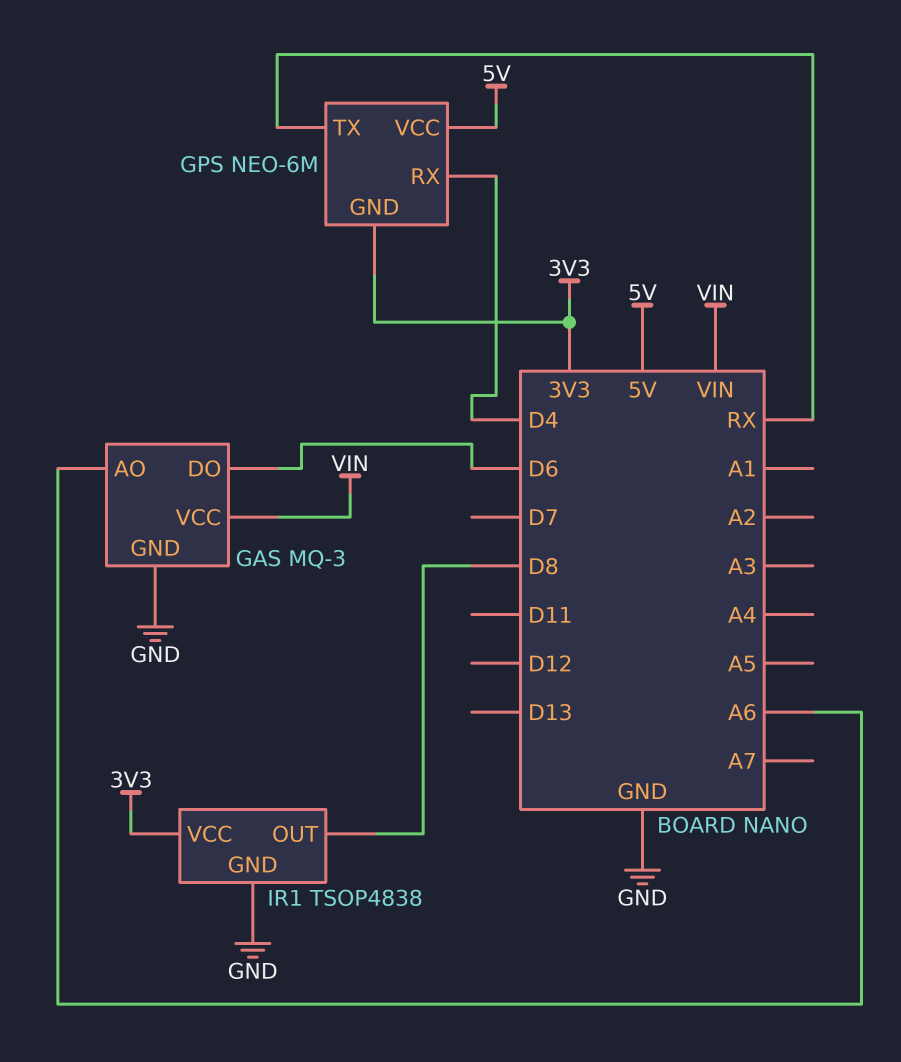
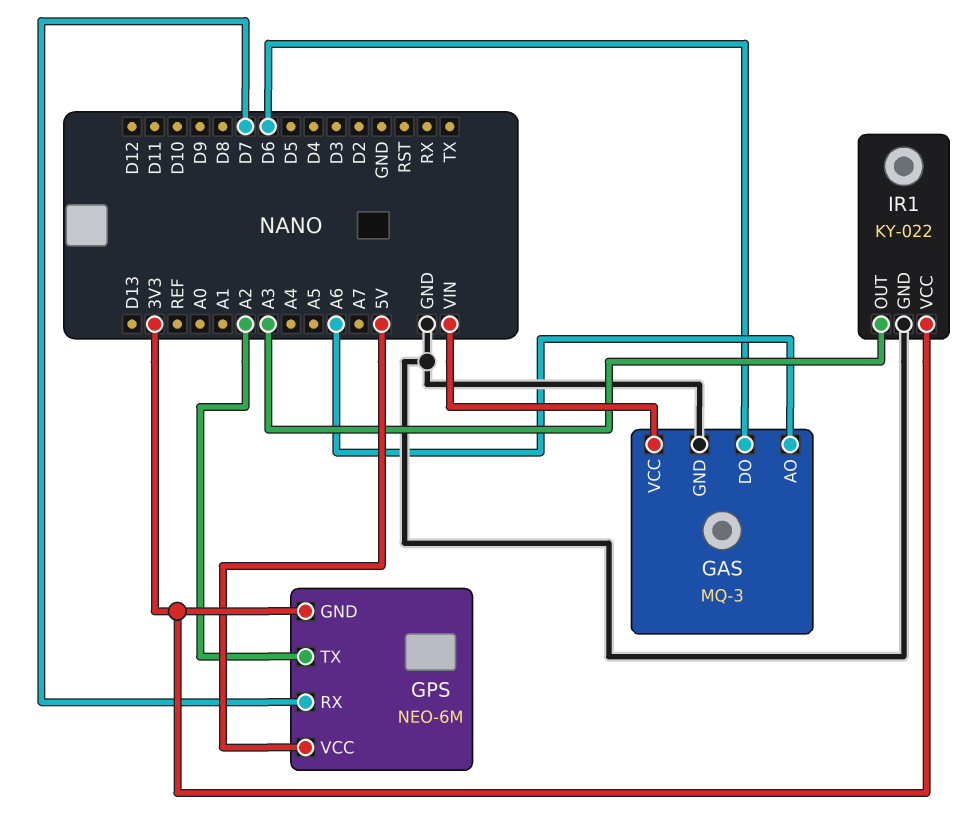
GPS pin RX: D4 -> D7
GPS pin TX: RX -> A2
IR1: TSOP4838 -> KY-022
IR1 pin OUT: D8 -> A3

